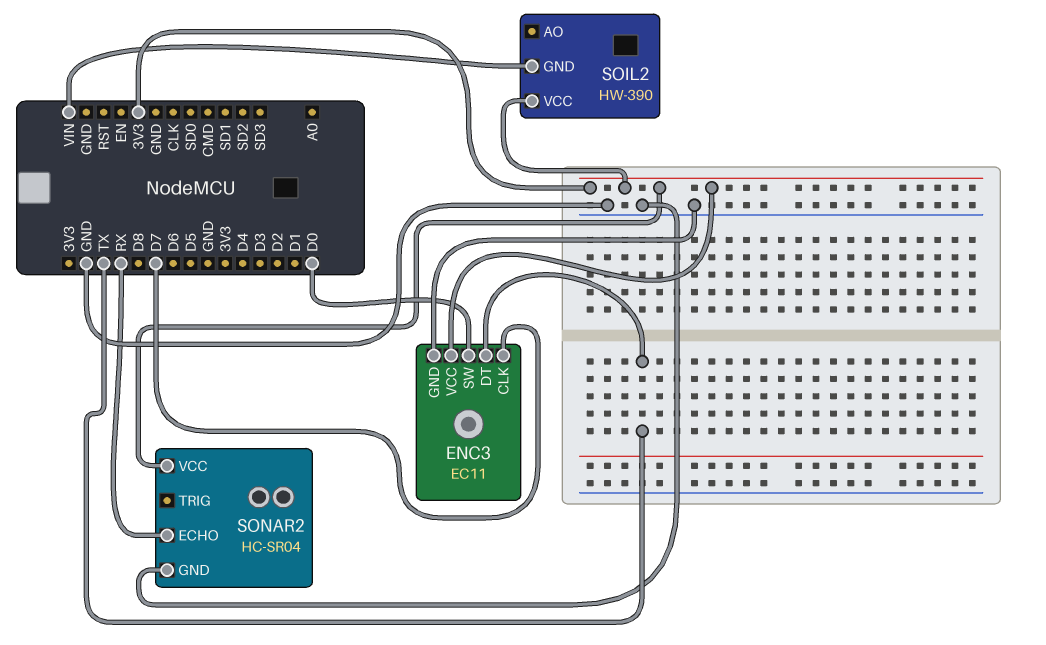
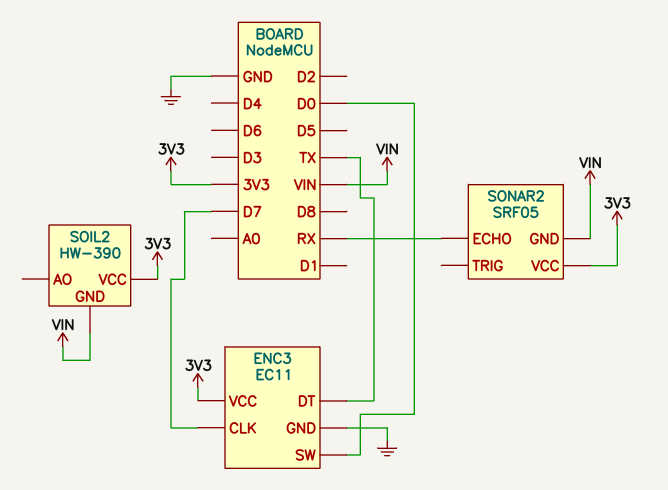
SONAR2: HC-SR04 -> SRF05
SONAR2 pin GND: GND -> VIN

